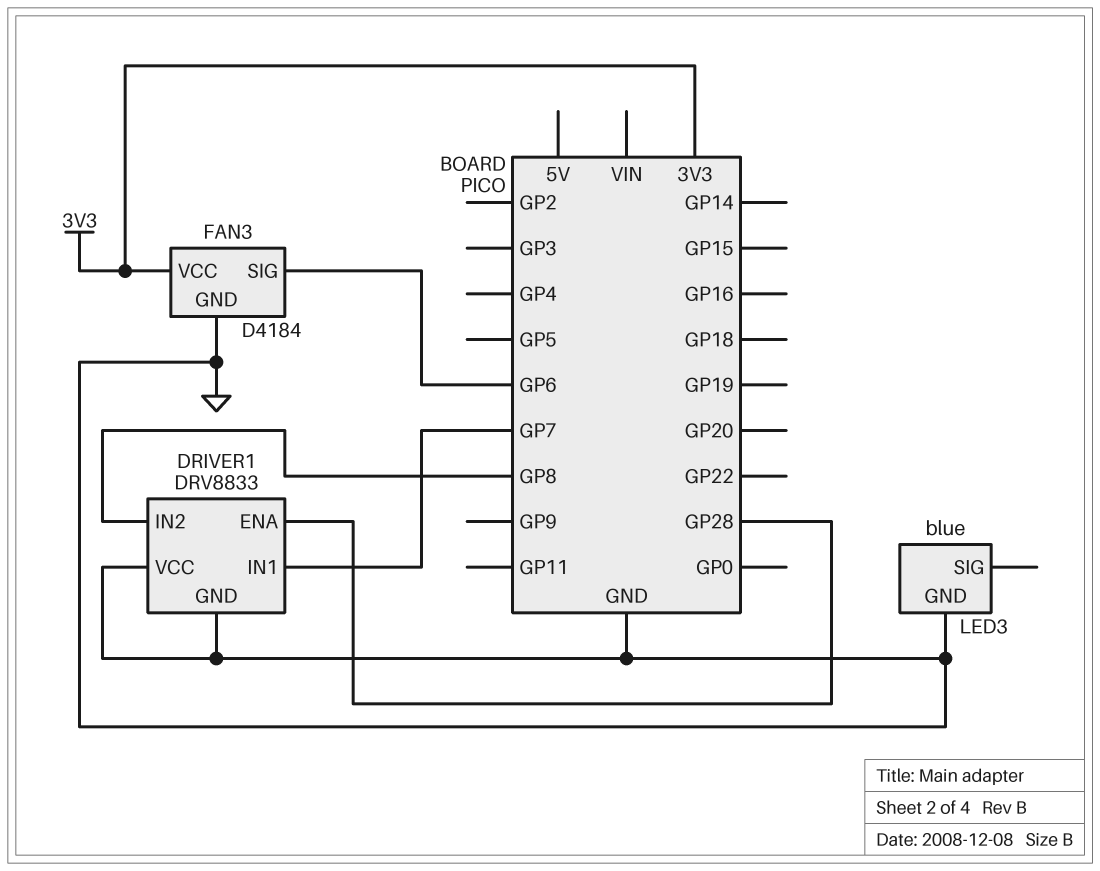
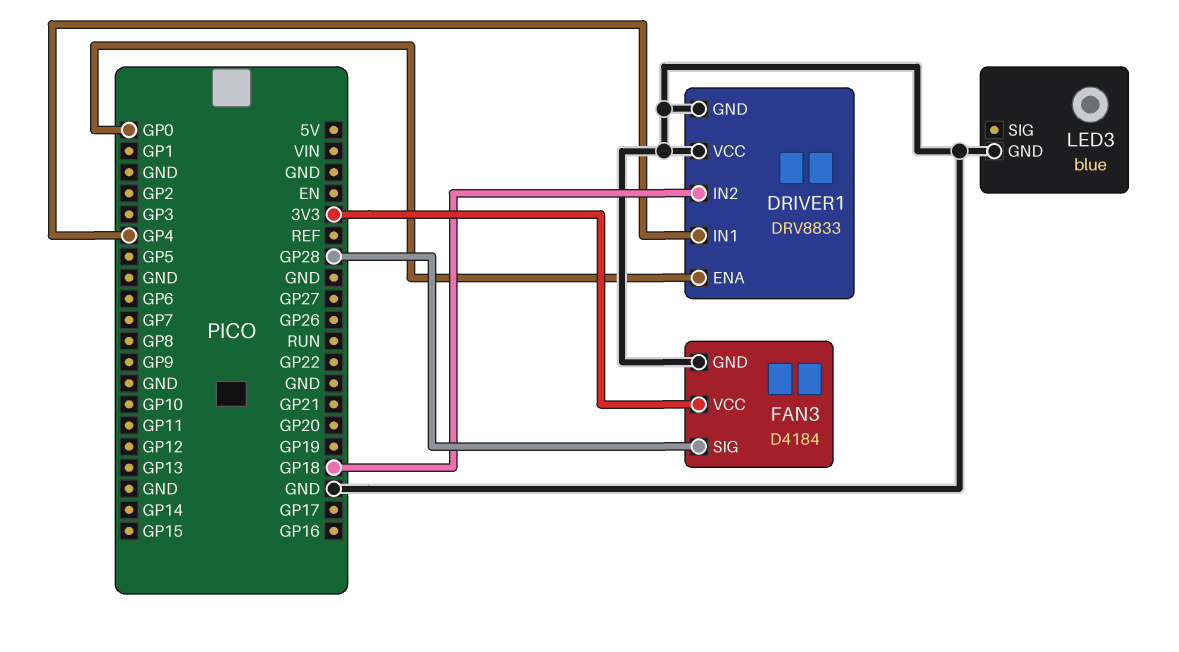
DRIVER1 pin ENA: GP28 -> GP0
DRIVER1 pin IN1: GP7 -> GP4
DRIVER1 pin IN2: GP8 -> GP18
FAN3 pin SIG: GP6 -> GP28

